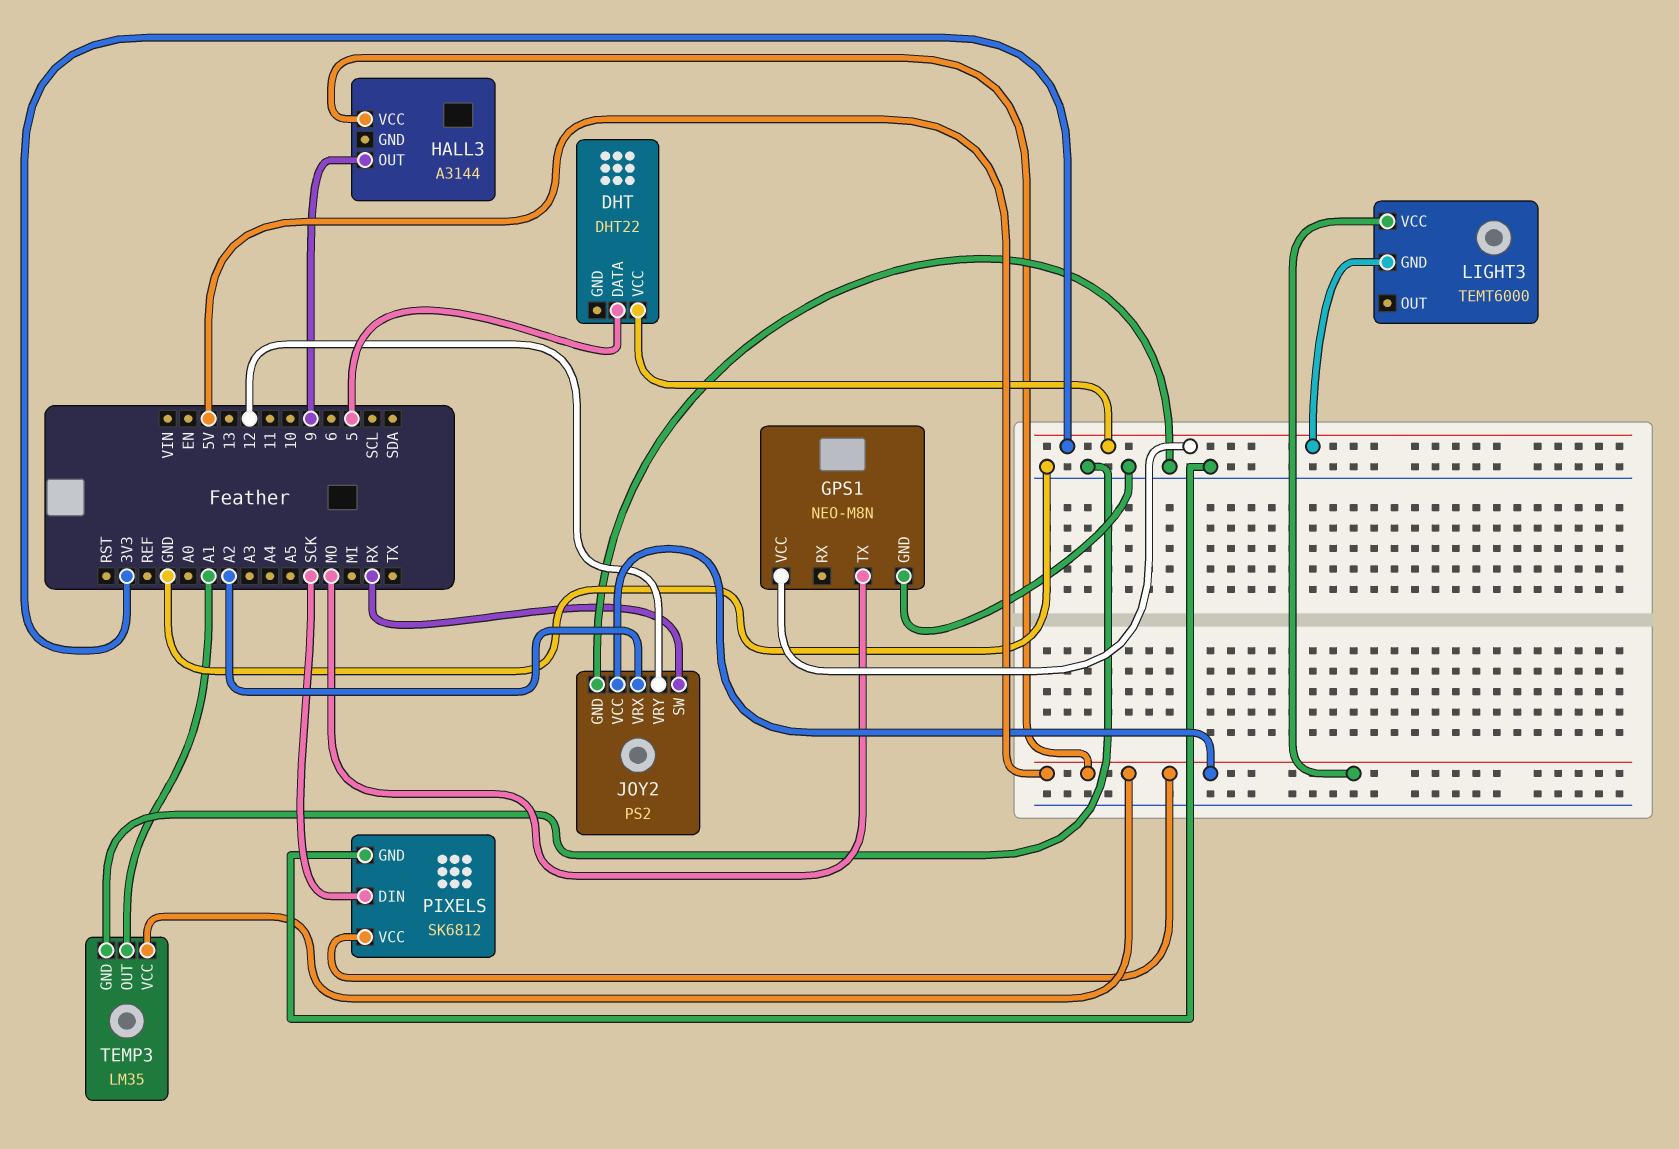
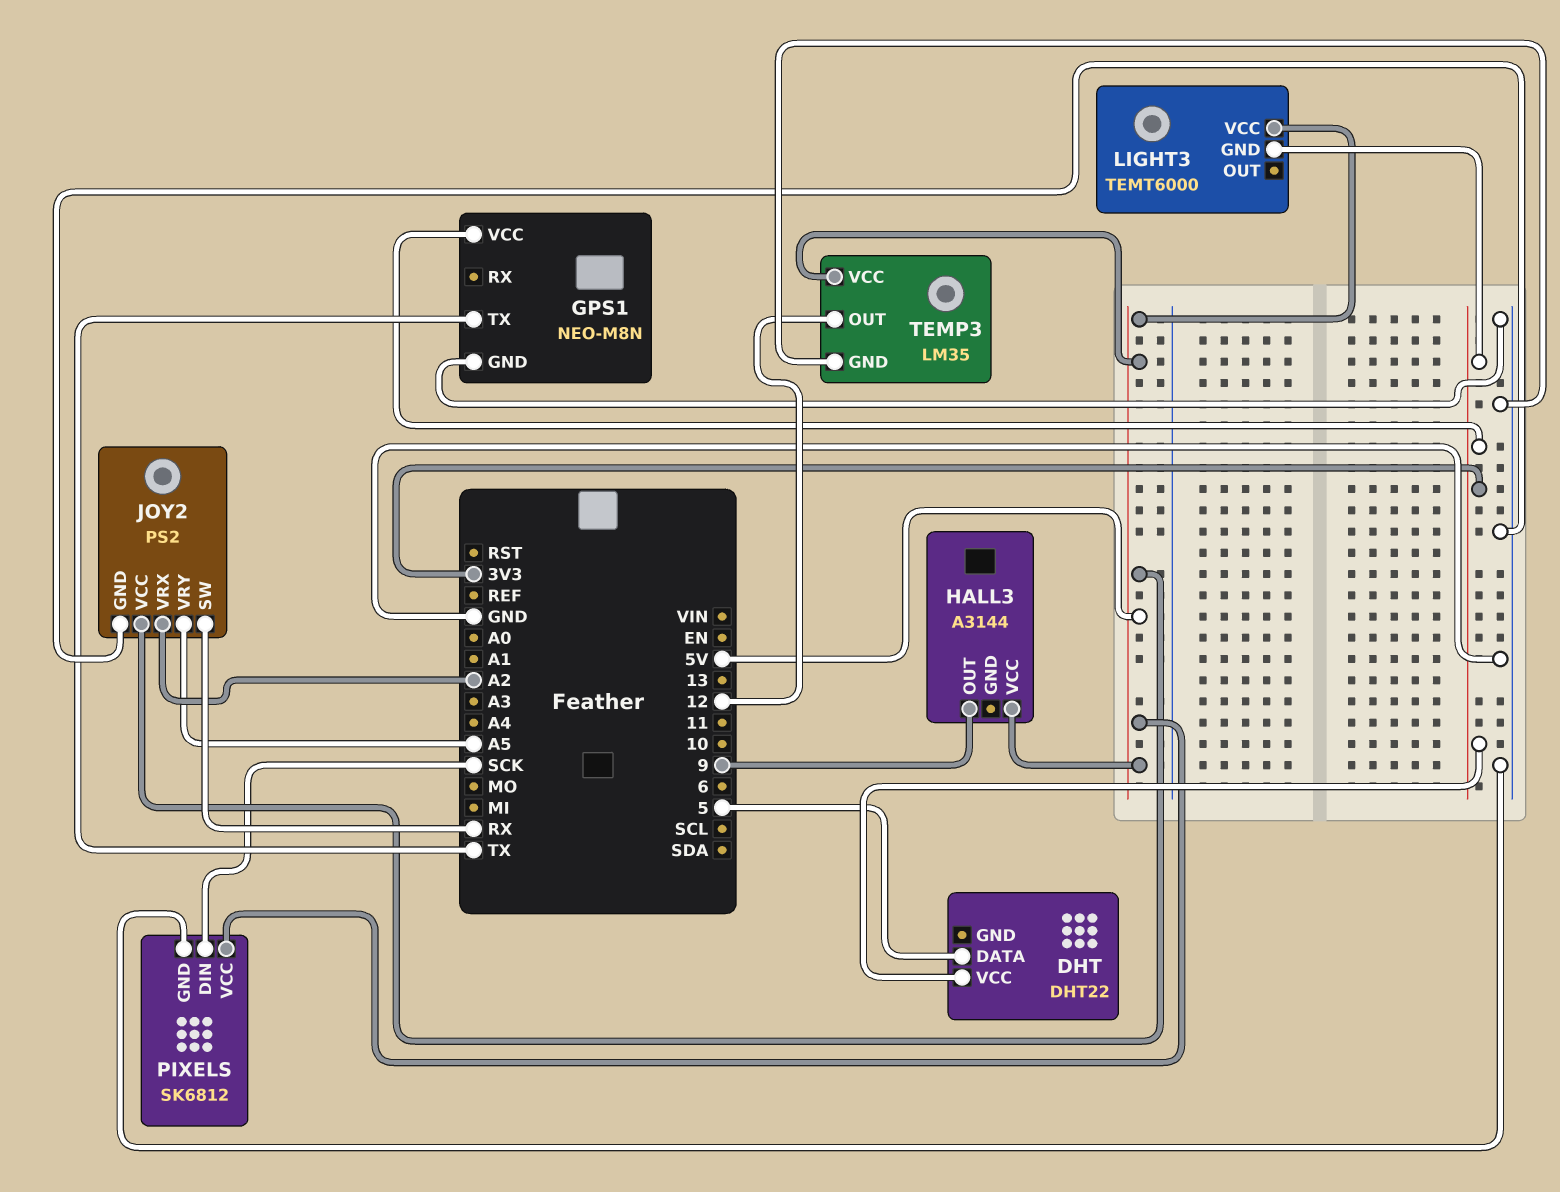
GPS1 pin TX: MO -> TX
JOY2 pin VRY: 12 -> A5
TEMP3 pin OUT: A1 -> 12

